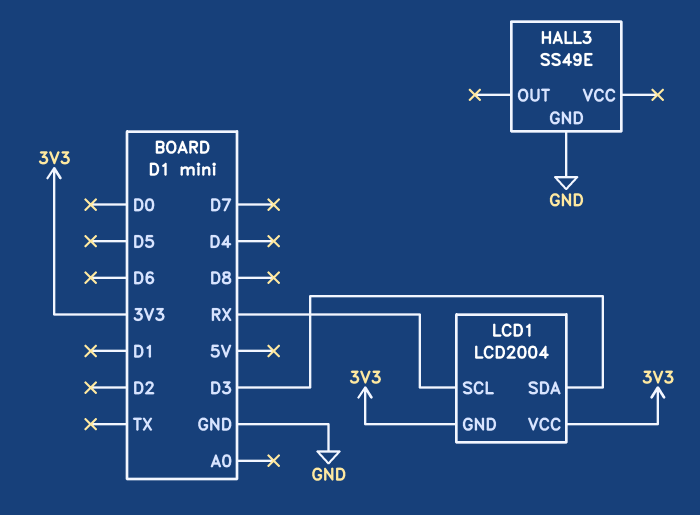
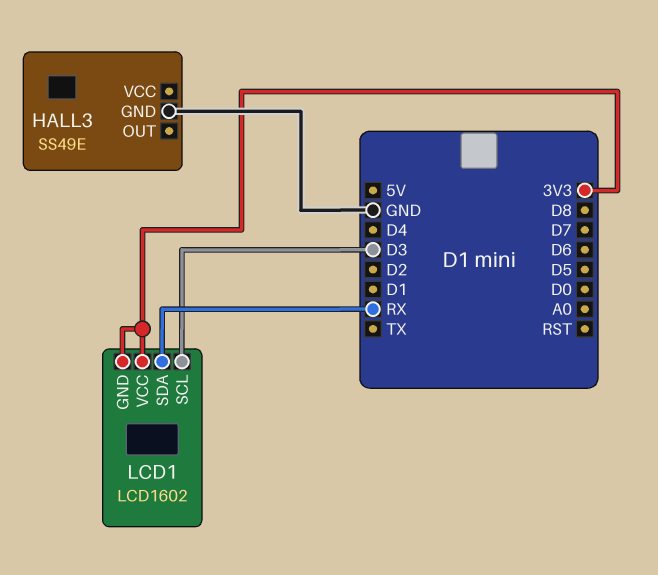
LCD1: LCD2004 -> LCD1602
LCD1 pin SCL: RX -> D3
LCD1 pin SDA: D3 -> RX

